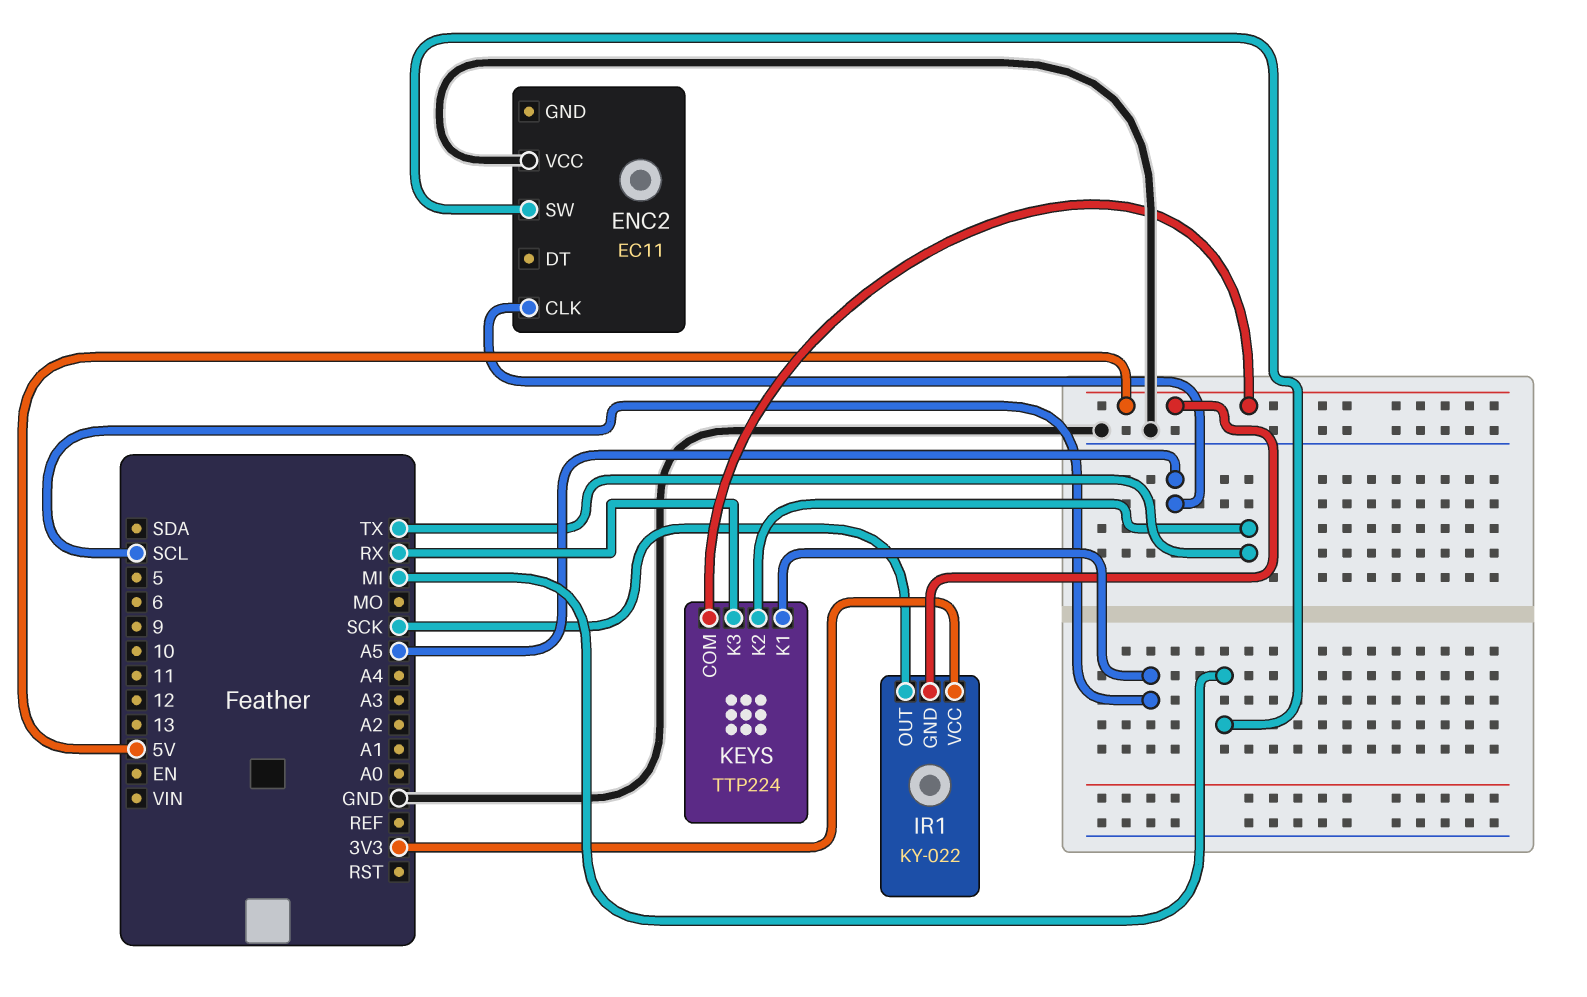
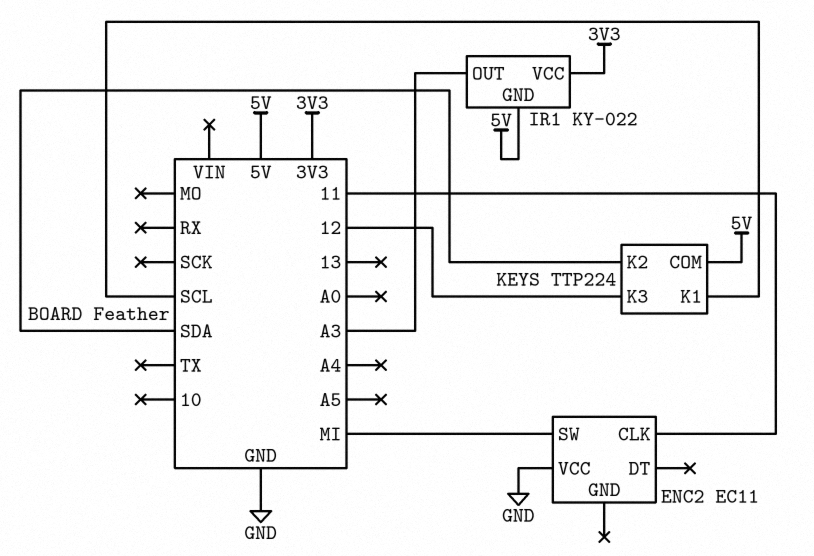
ENC2 pin CLK: A5 -> 11
IR1 pin OUT: SCK -> A3
KEYS pin K2: TX -> SDA
KEYS pin K3: RX -> 12

